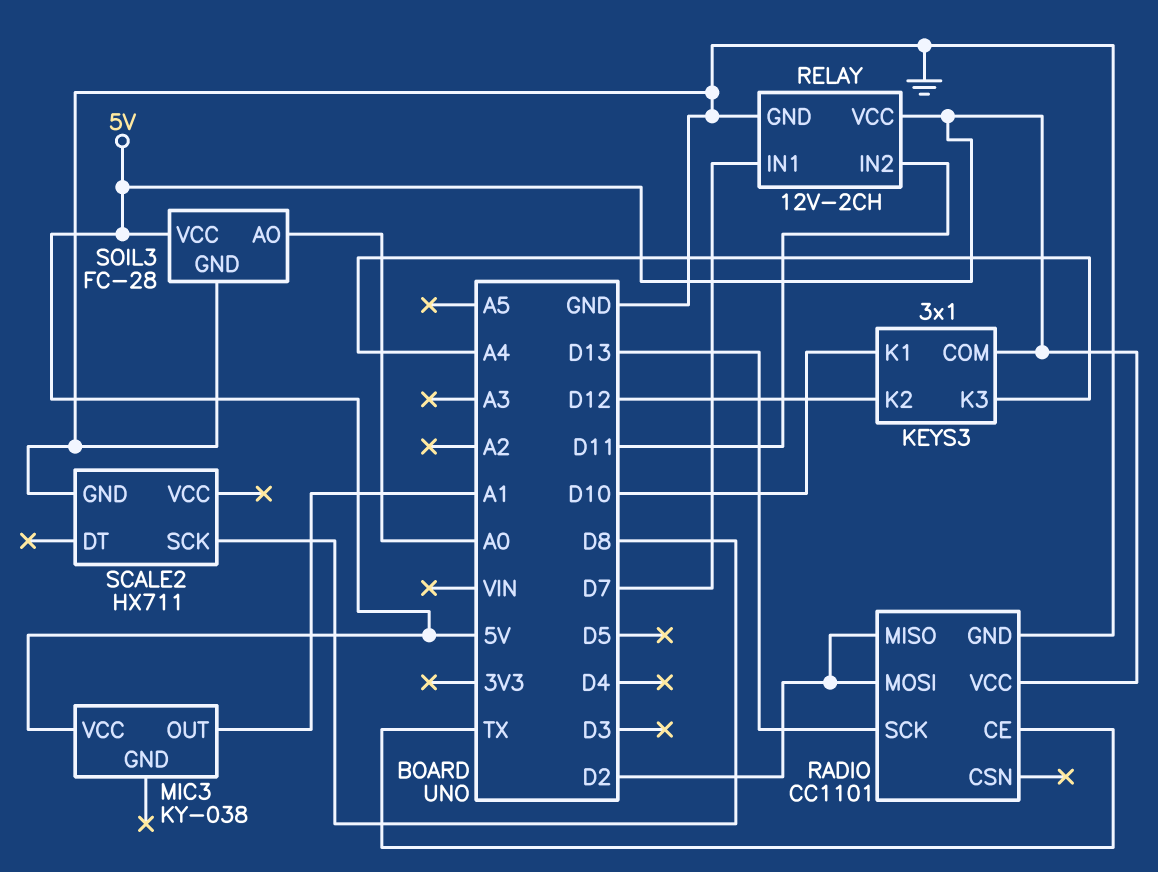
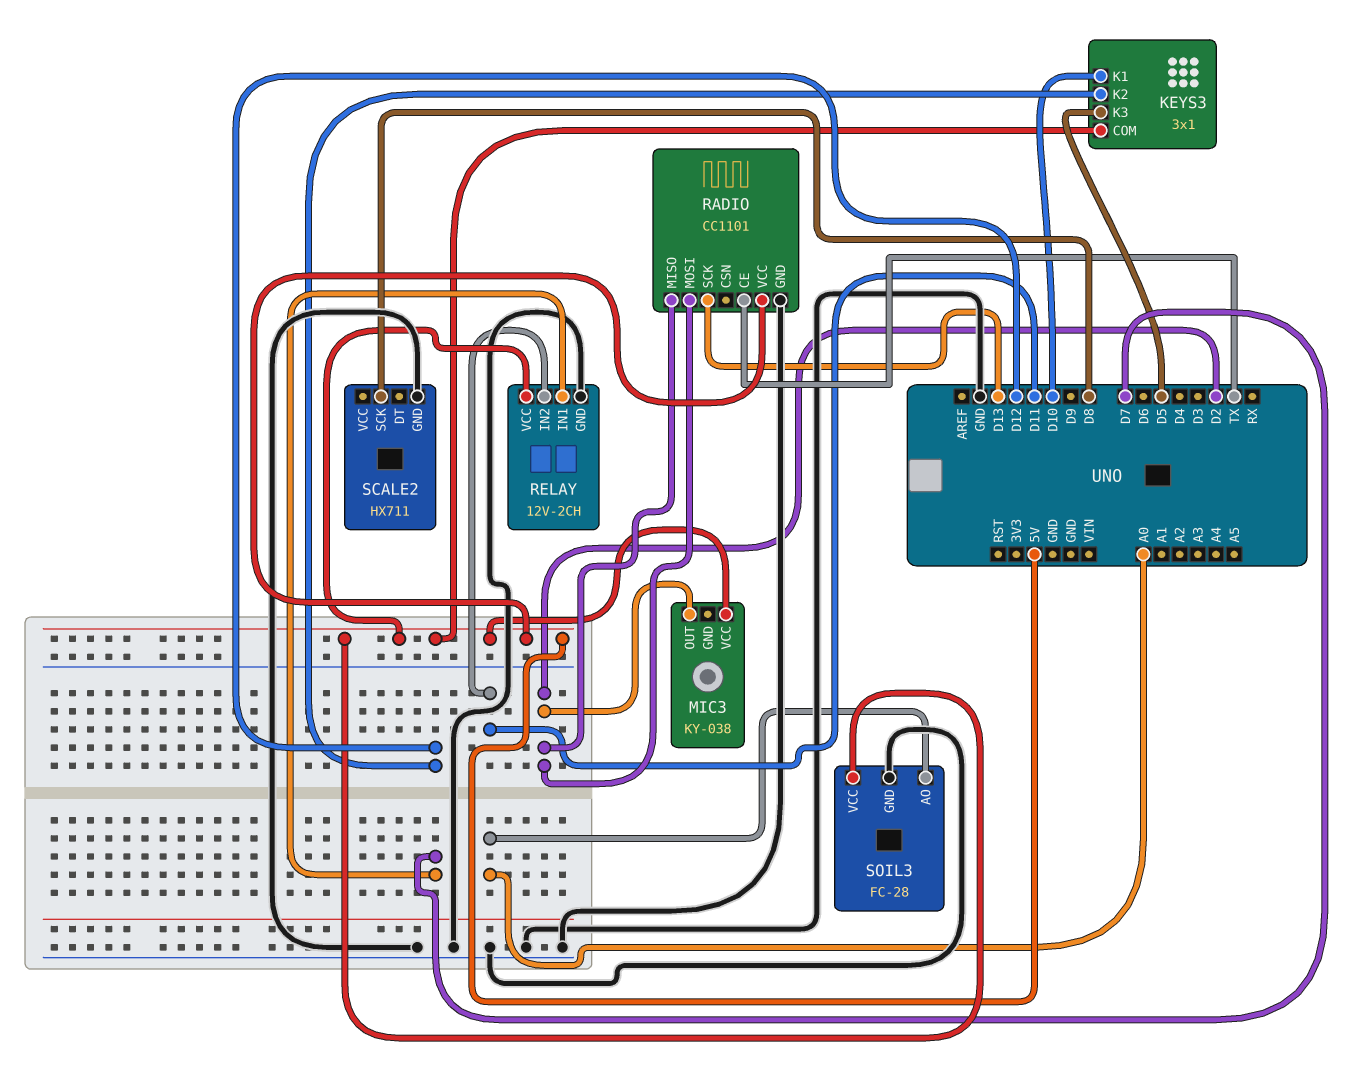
KEYS3 pin K3: A4 -> D5
MIC3 pin OUT: A1 -> D2

